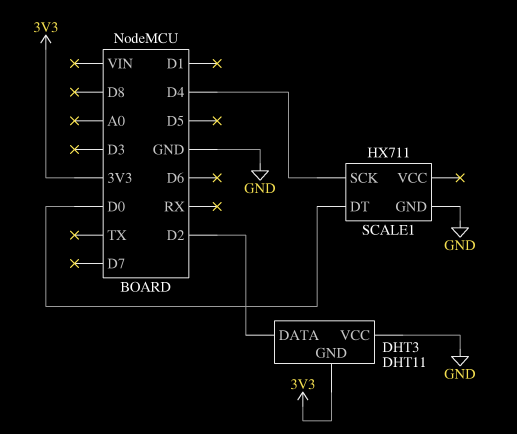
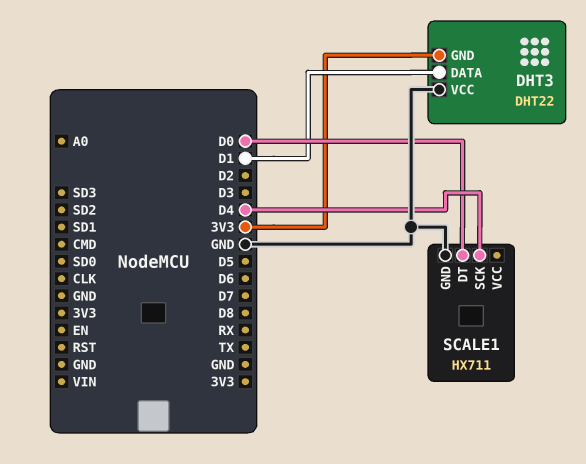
DHT3: DHT11 -> DHT22
DHT3 pin DATA: D2 -> D1

